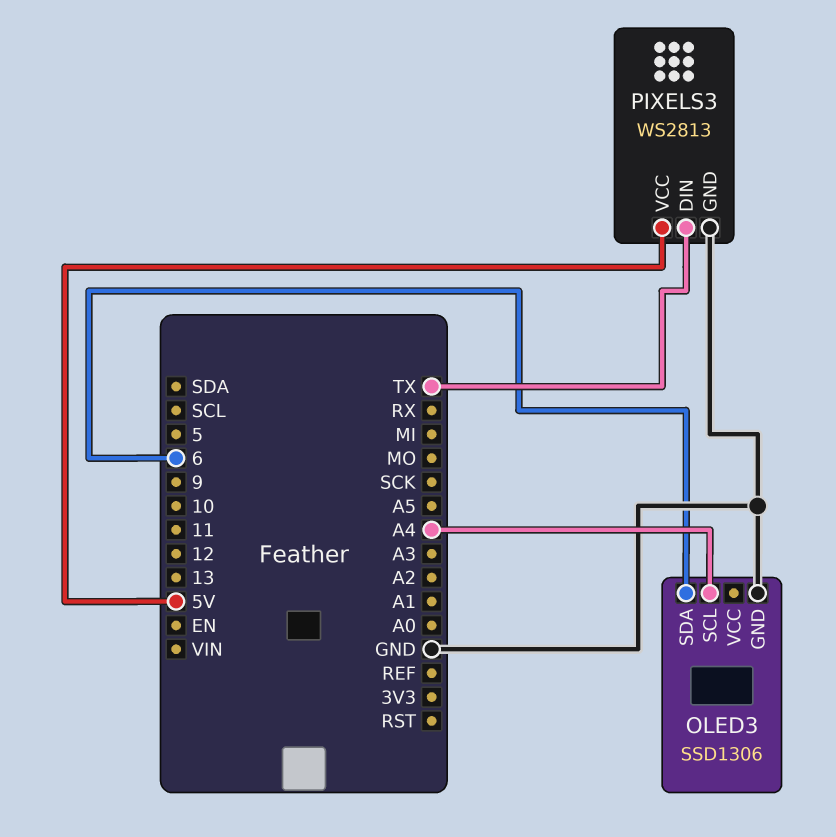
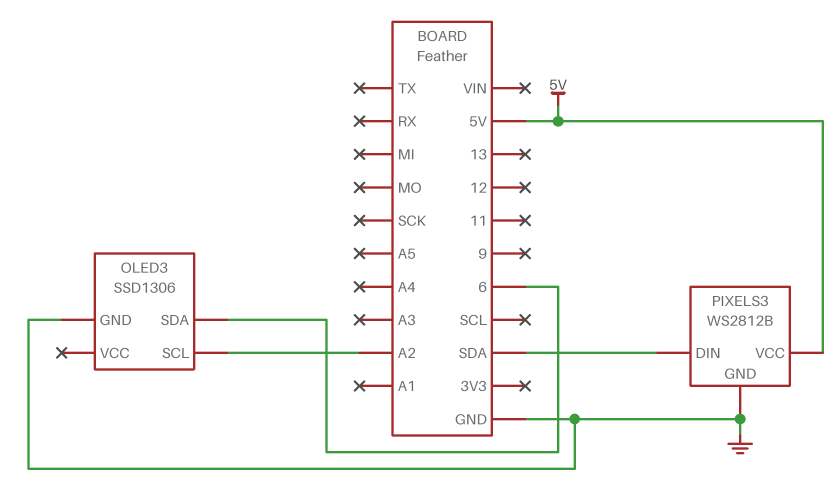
OLED3 pin SCL: A4 -> A2
PIXELS3: WS2813 -> WS2812B
PIXELS3 pin DIN: TX -> SDA

